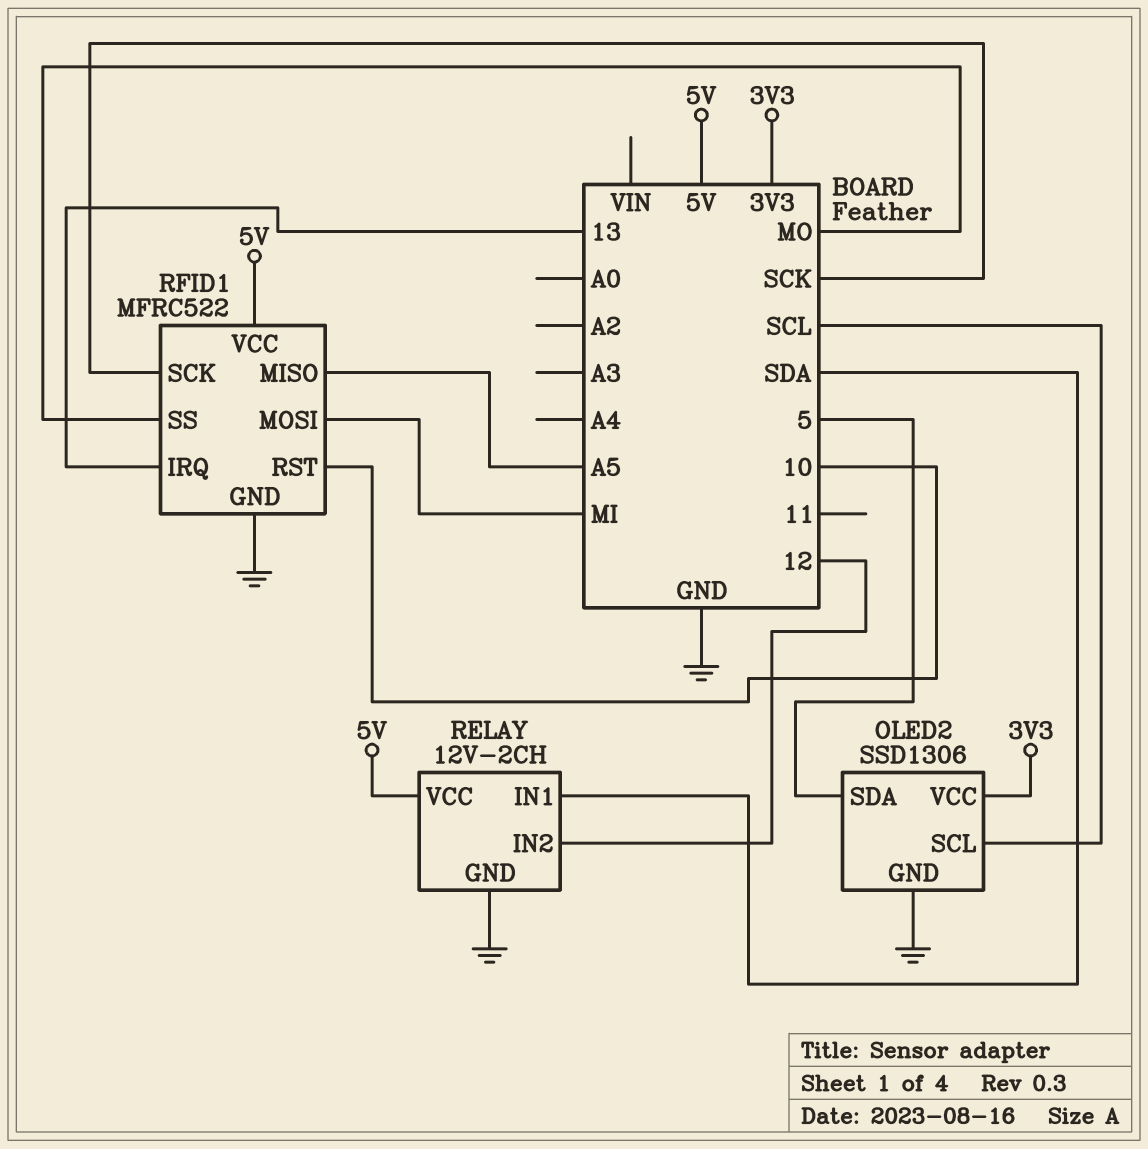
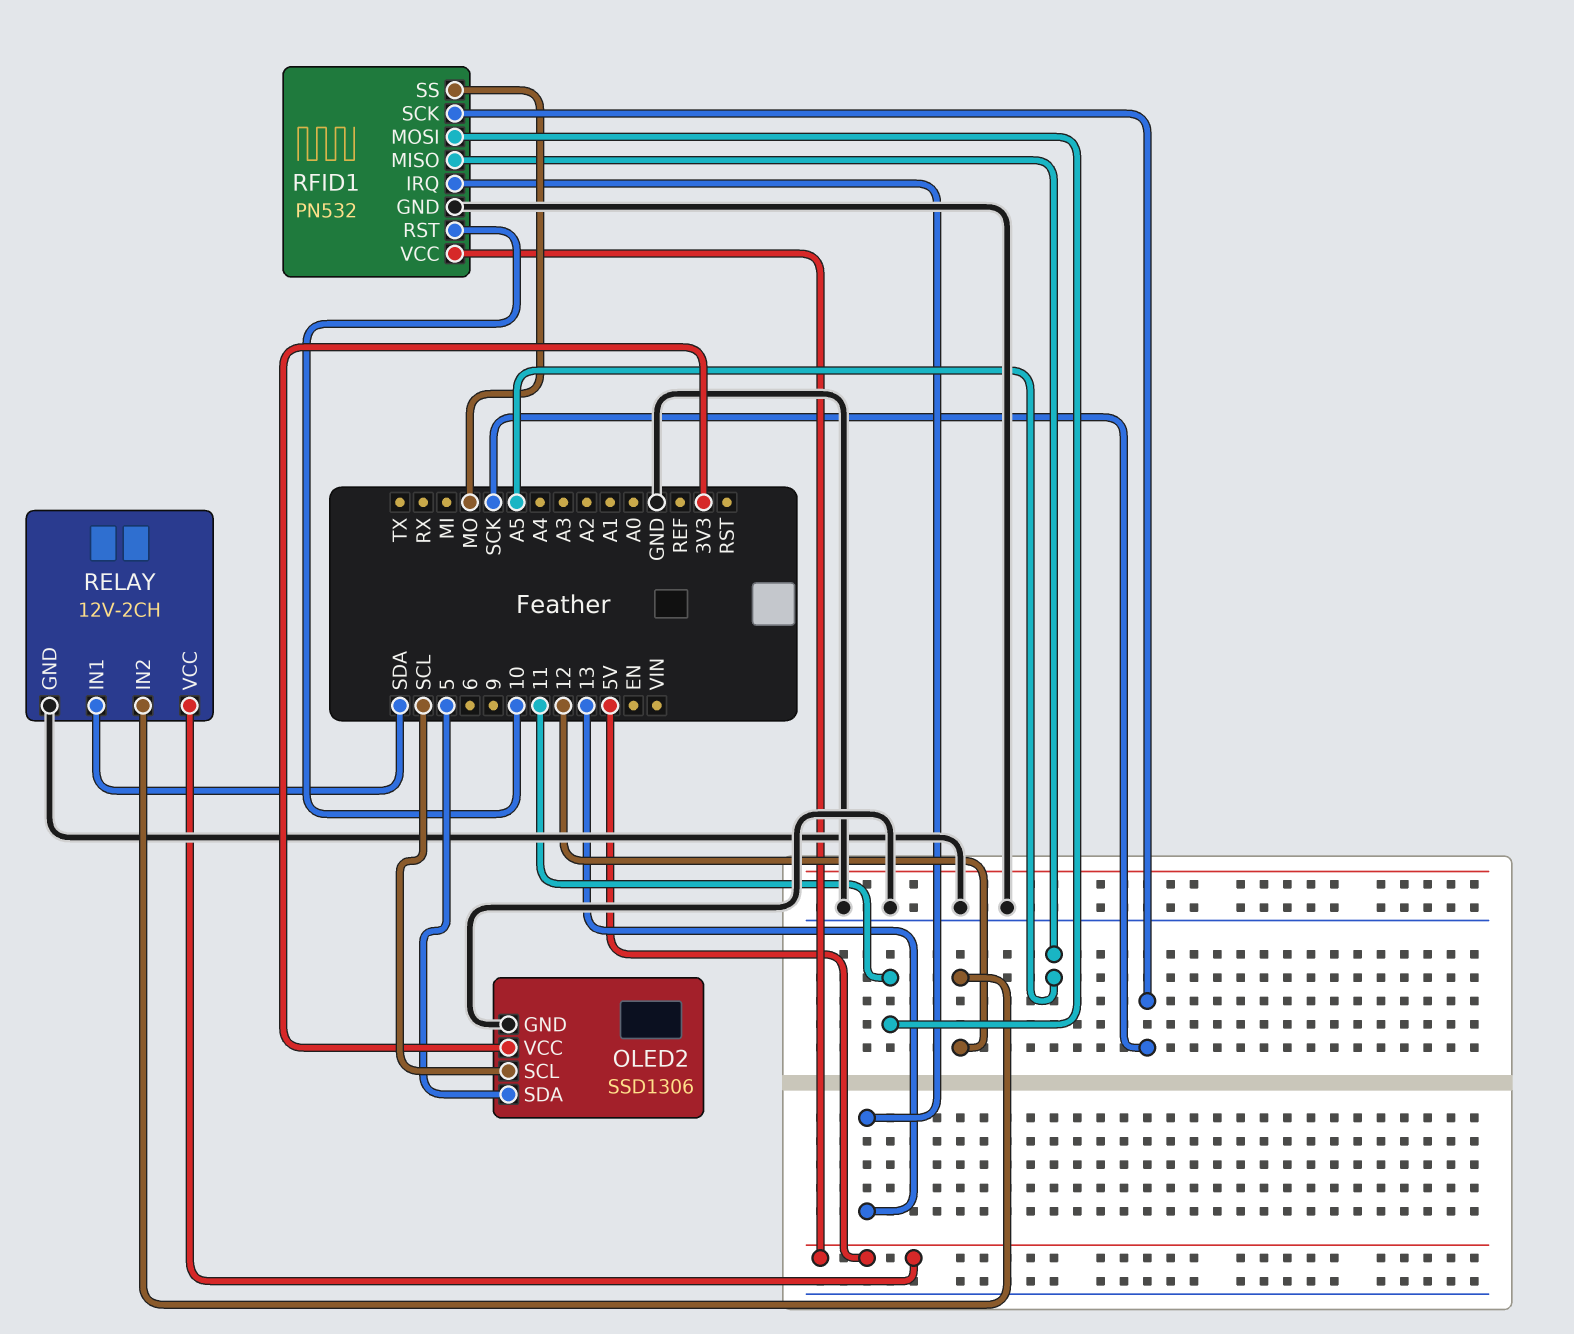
RFID1: MFRC522 -> PN532
RFID1 pin MOSI: MI -> 11

